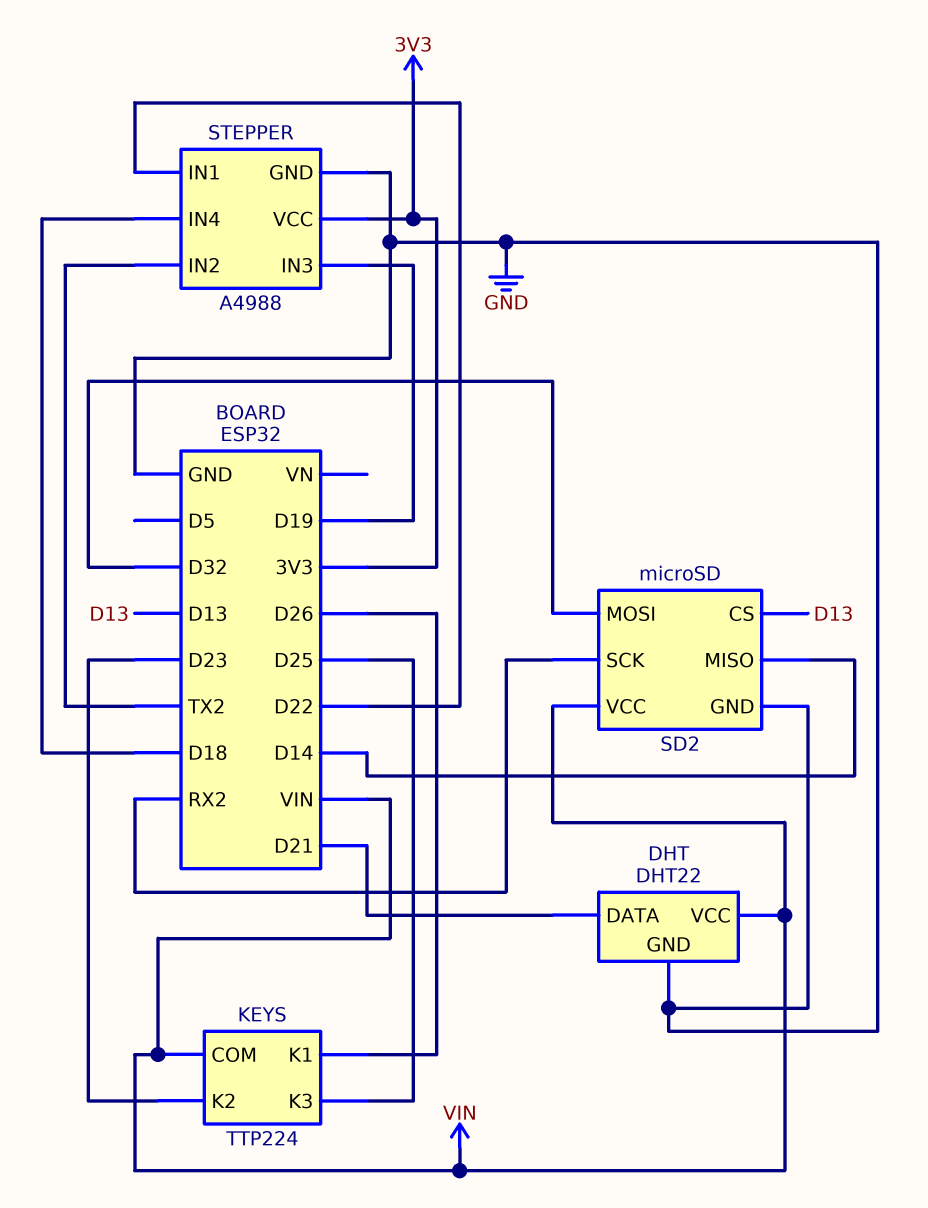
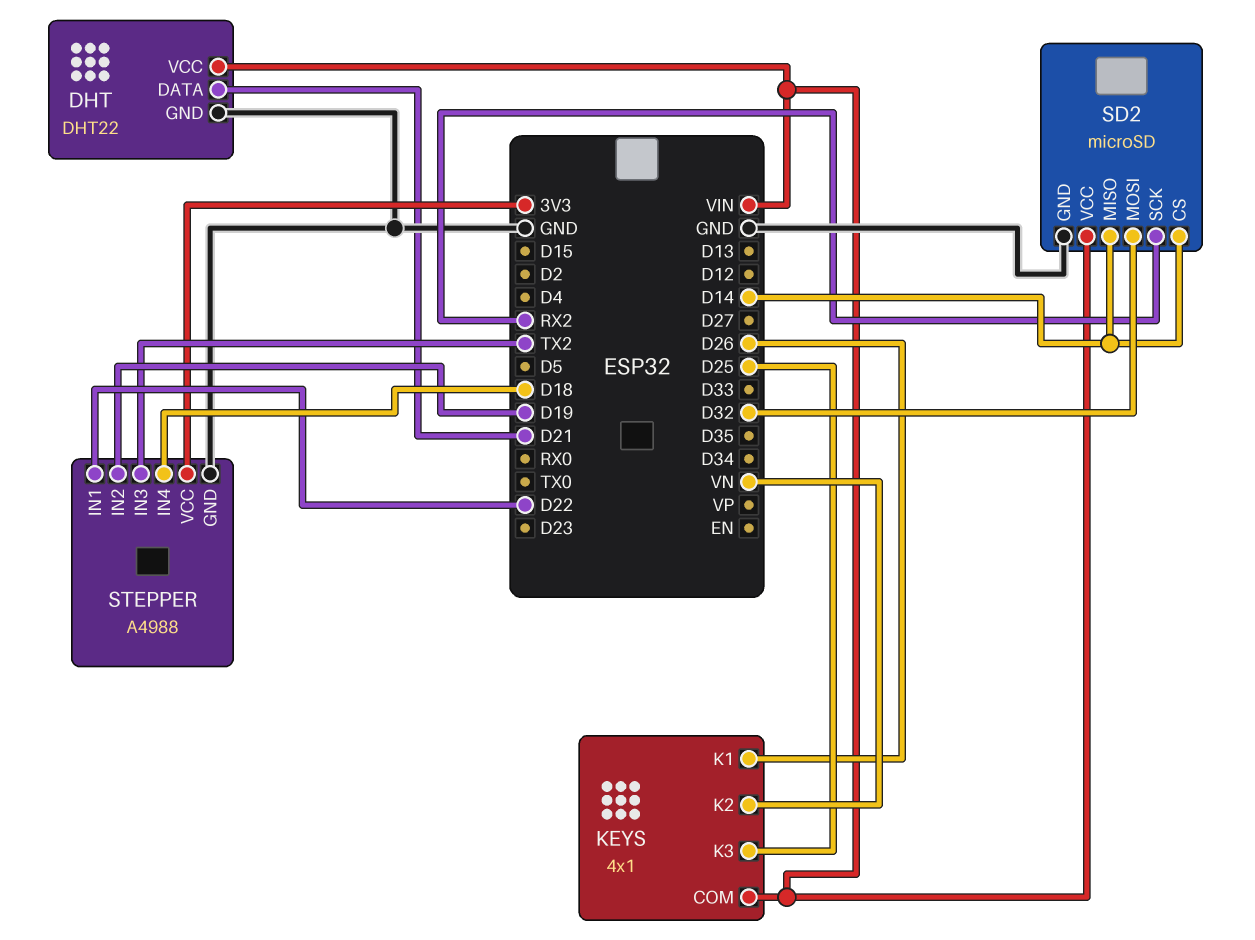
KEYS: TTP224 -> 4x1
KEYS pin K2: D23 -> VN
SD2 pin CS: D13 -> D14
STEPPER pin IN2: TX2 -> D19
STEPPER pin IN3: D19 -> TX2

